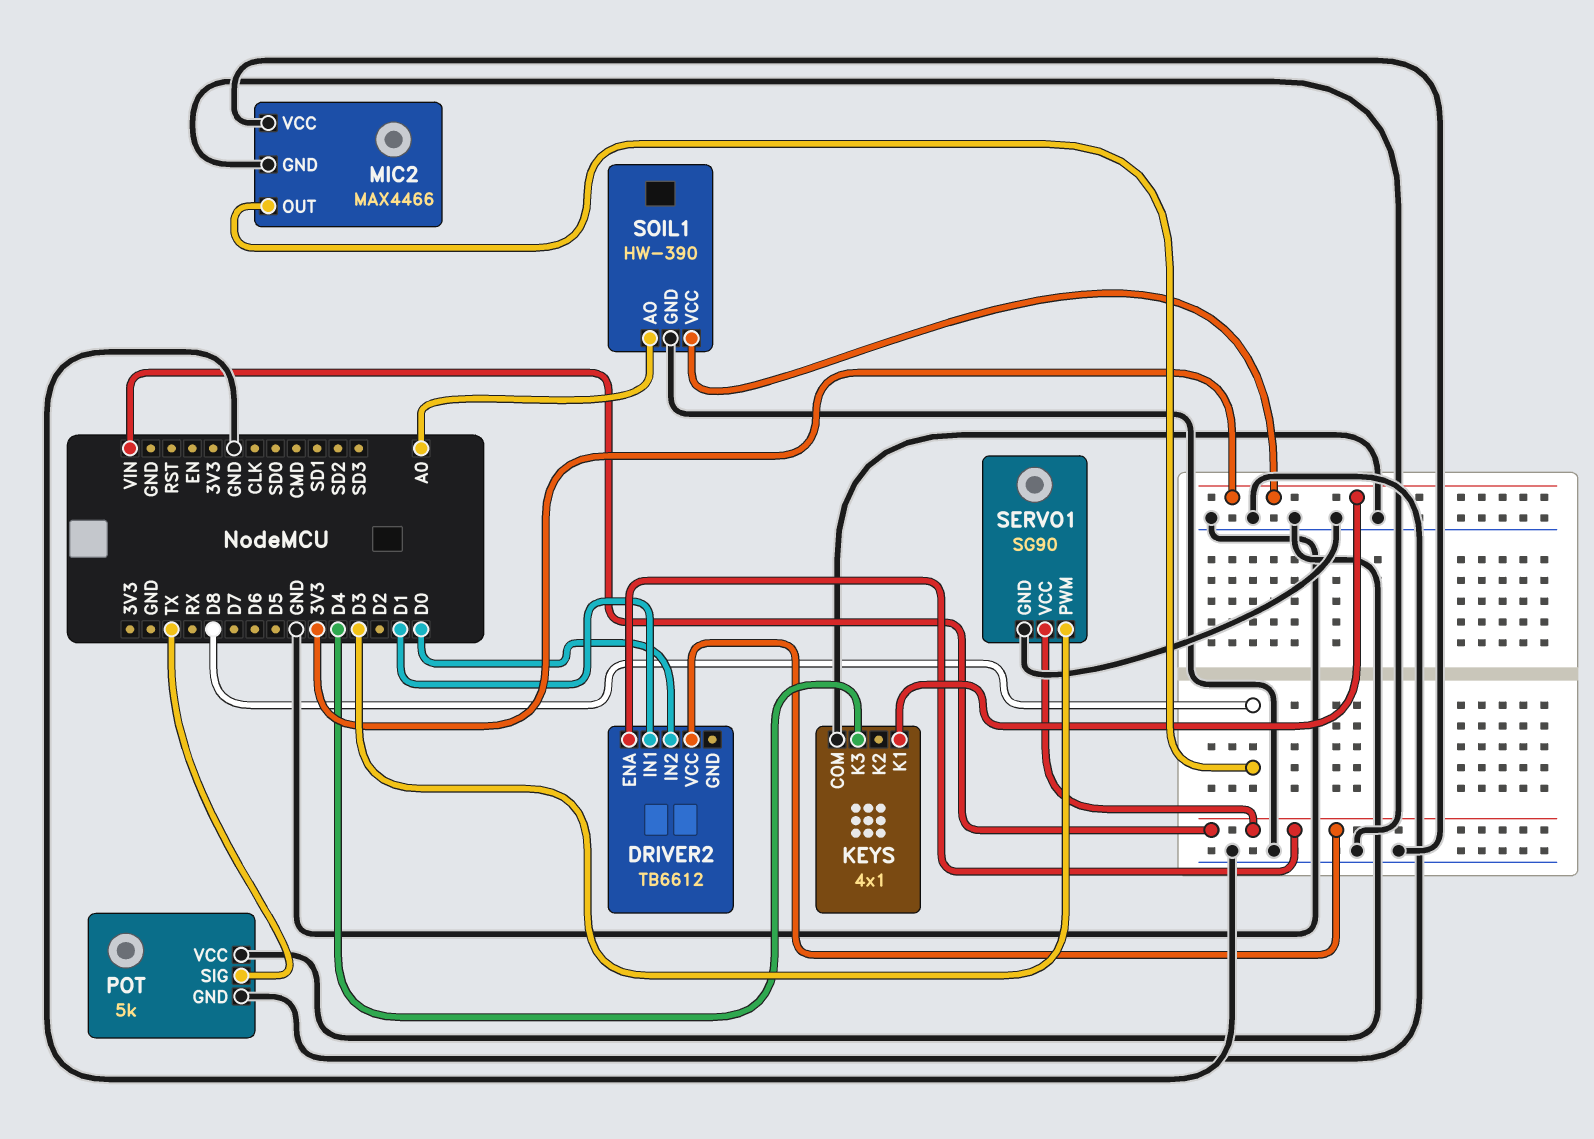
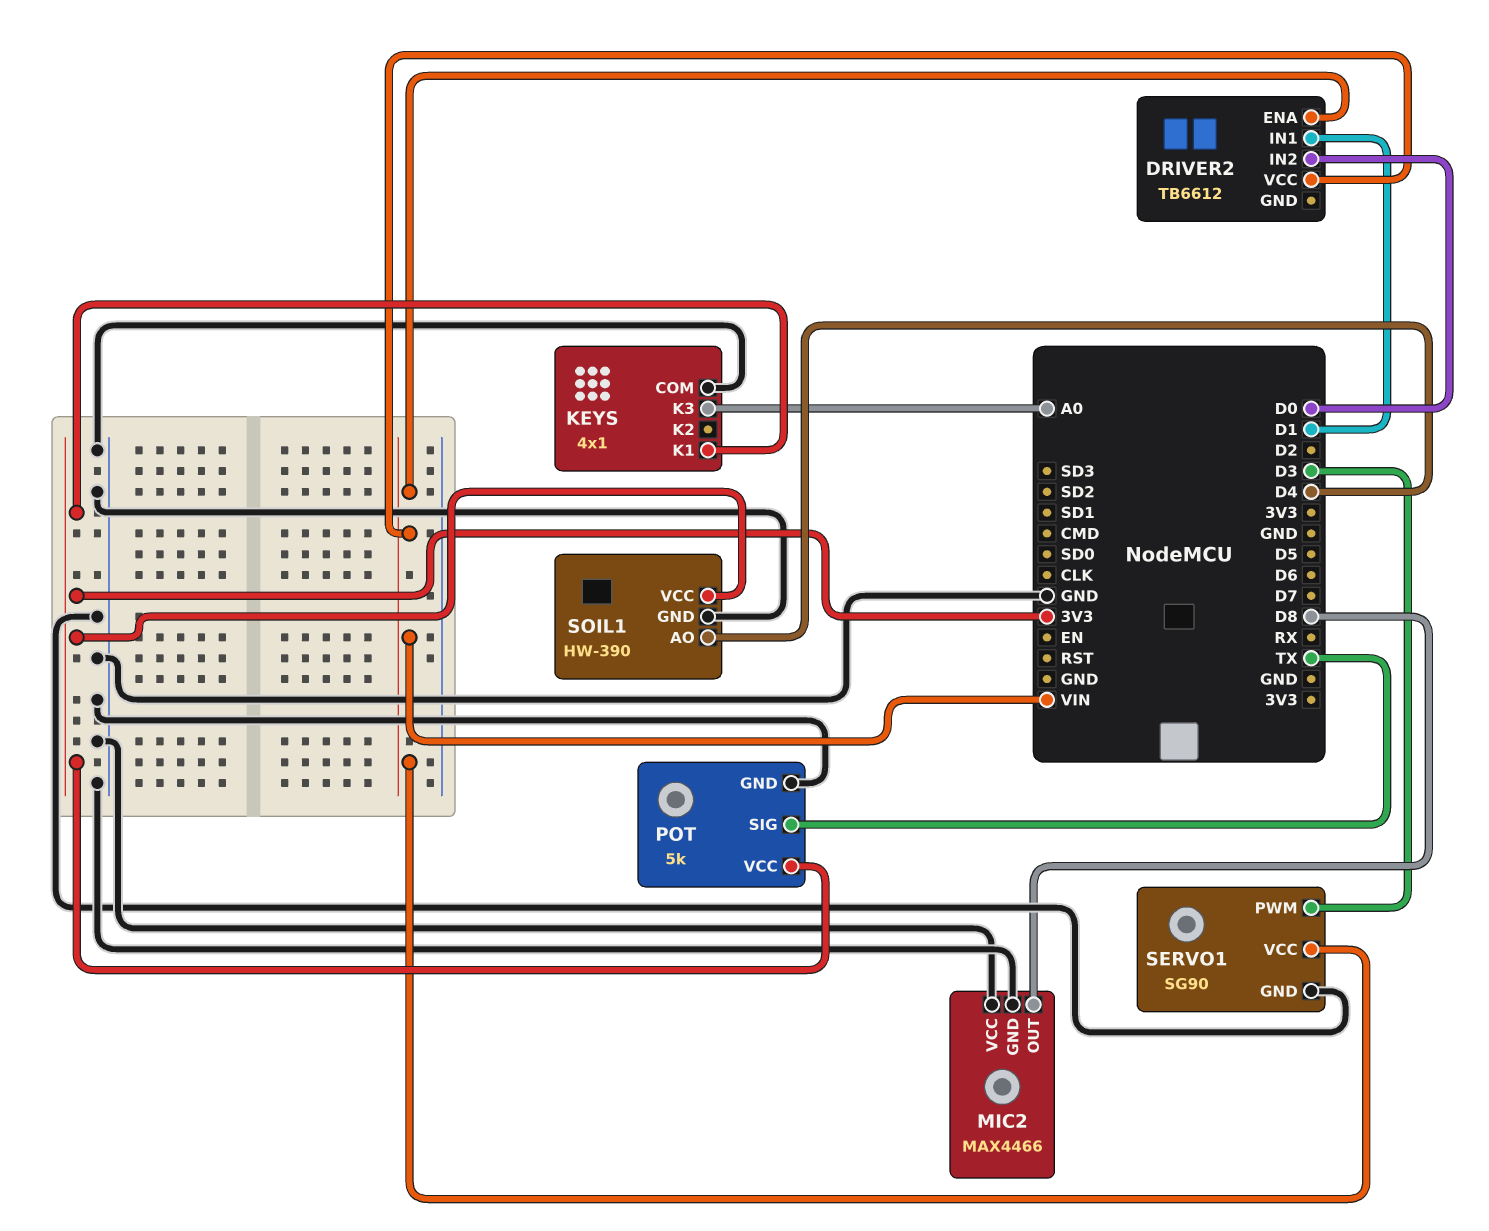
KEYS pin K3: D4 -> A0
POT pin VCC: GND -> 3V3
SOIL1 pin AO: A0 -> D4

